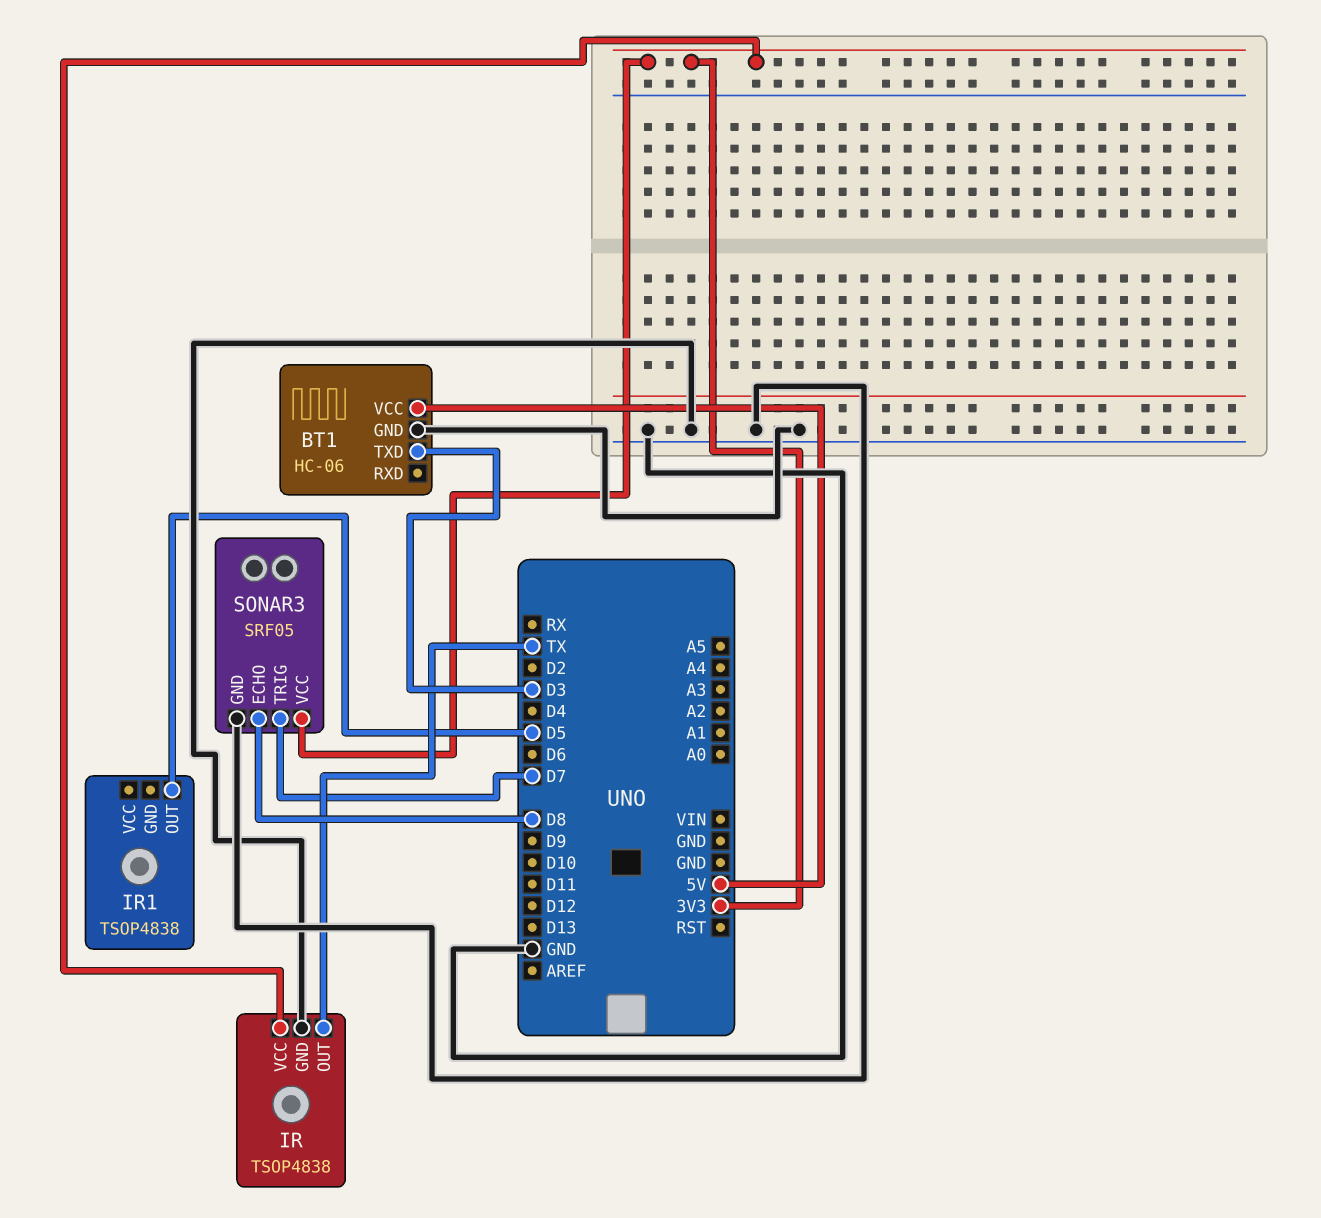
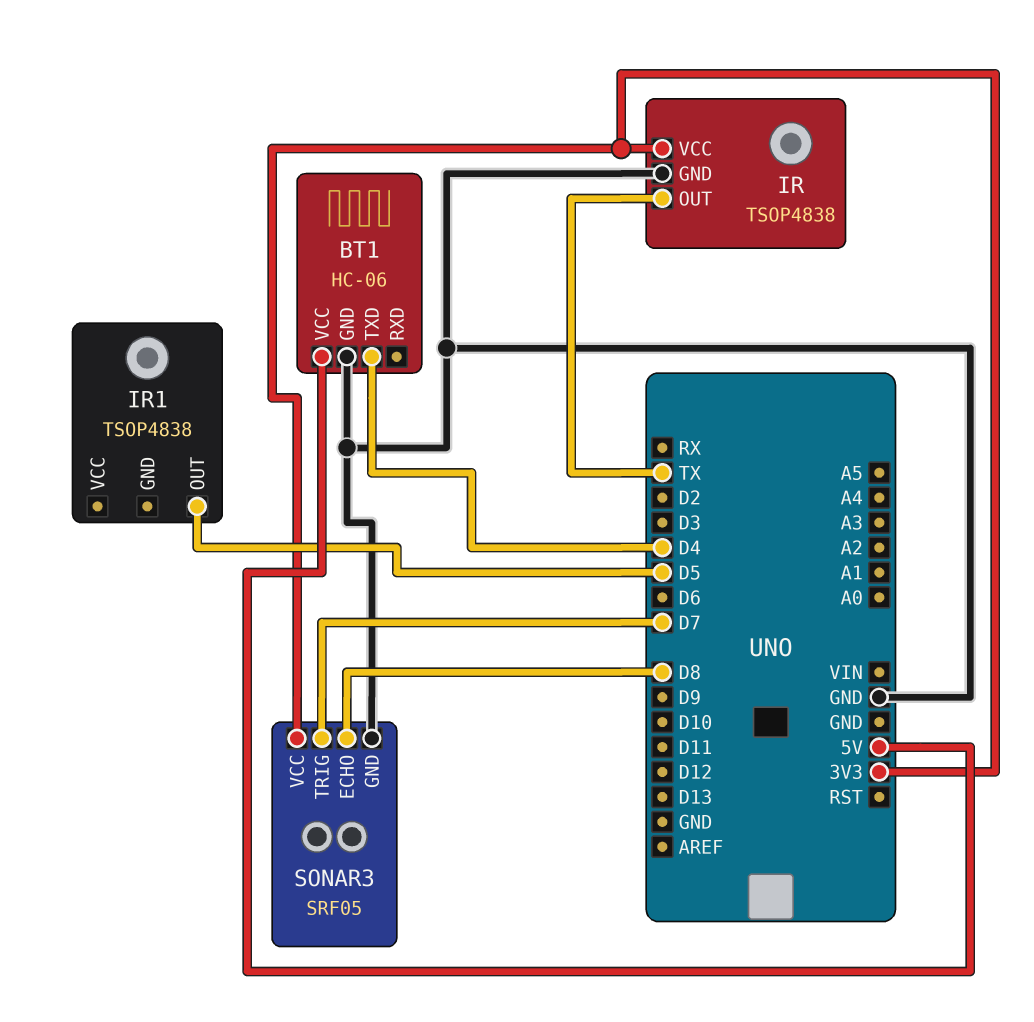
BT1 pin TXD: D3 -> D4

